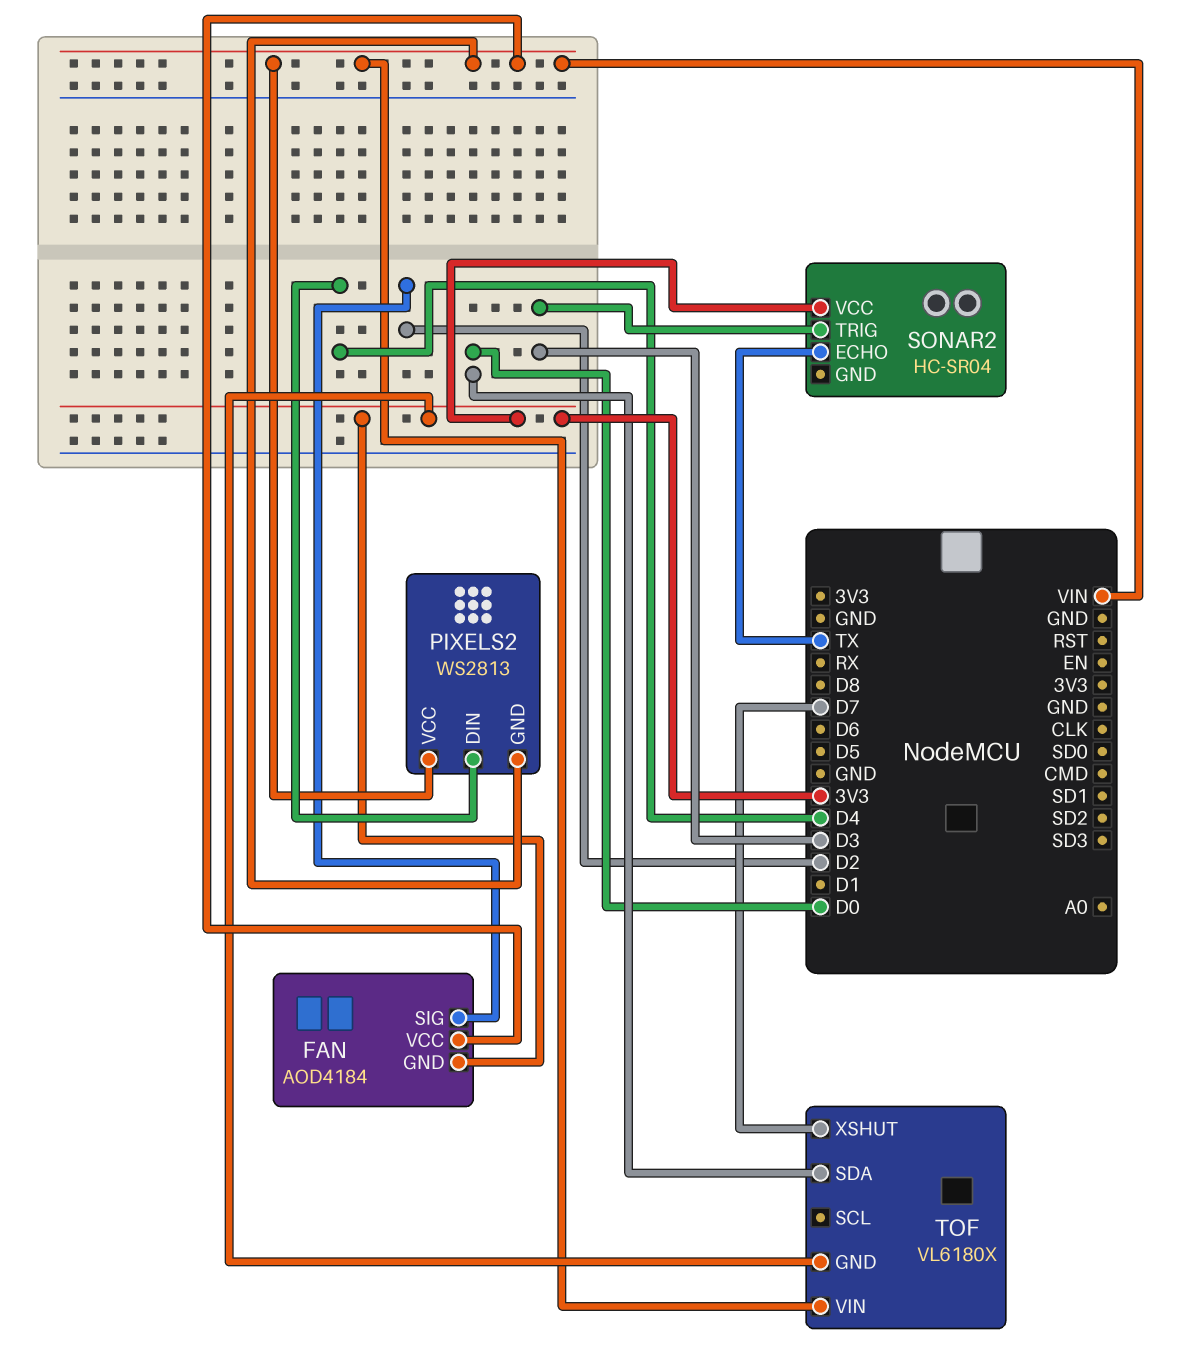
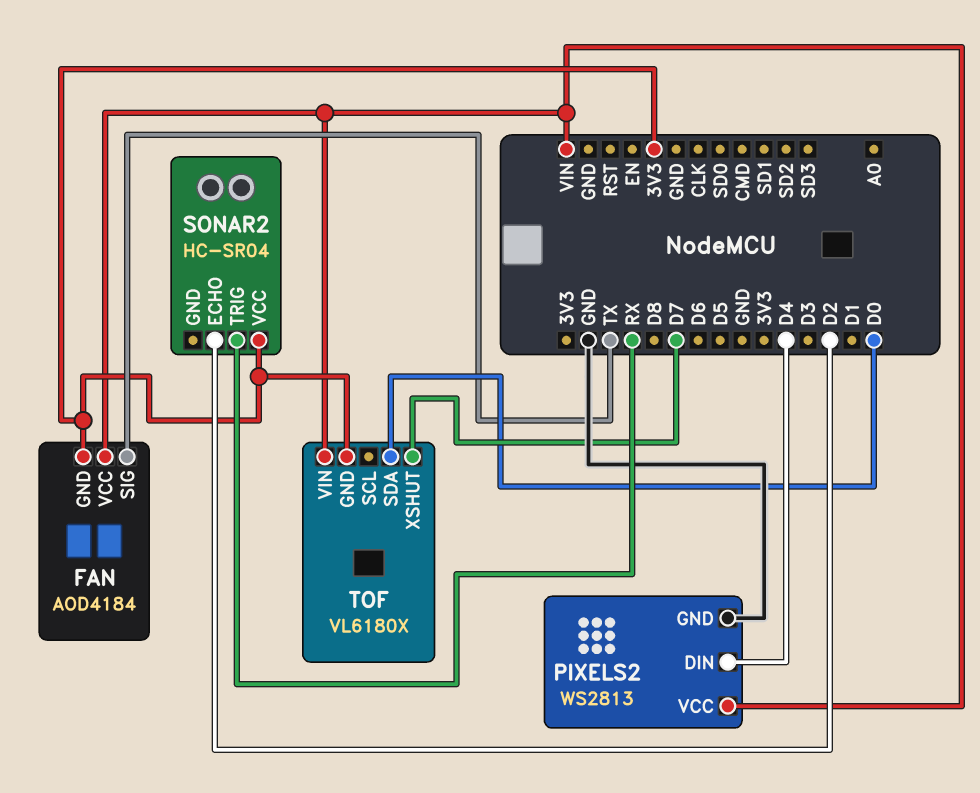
FAN pin SIG: D2 -> TX
PIXELS2 pin GND: VIN -> GND
SONAR2 pin ECHO: TX -> D2
SONAR2 pin TRIG: D3 -> RX

